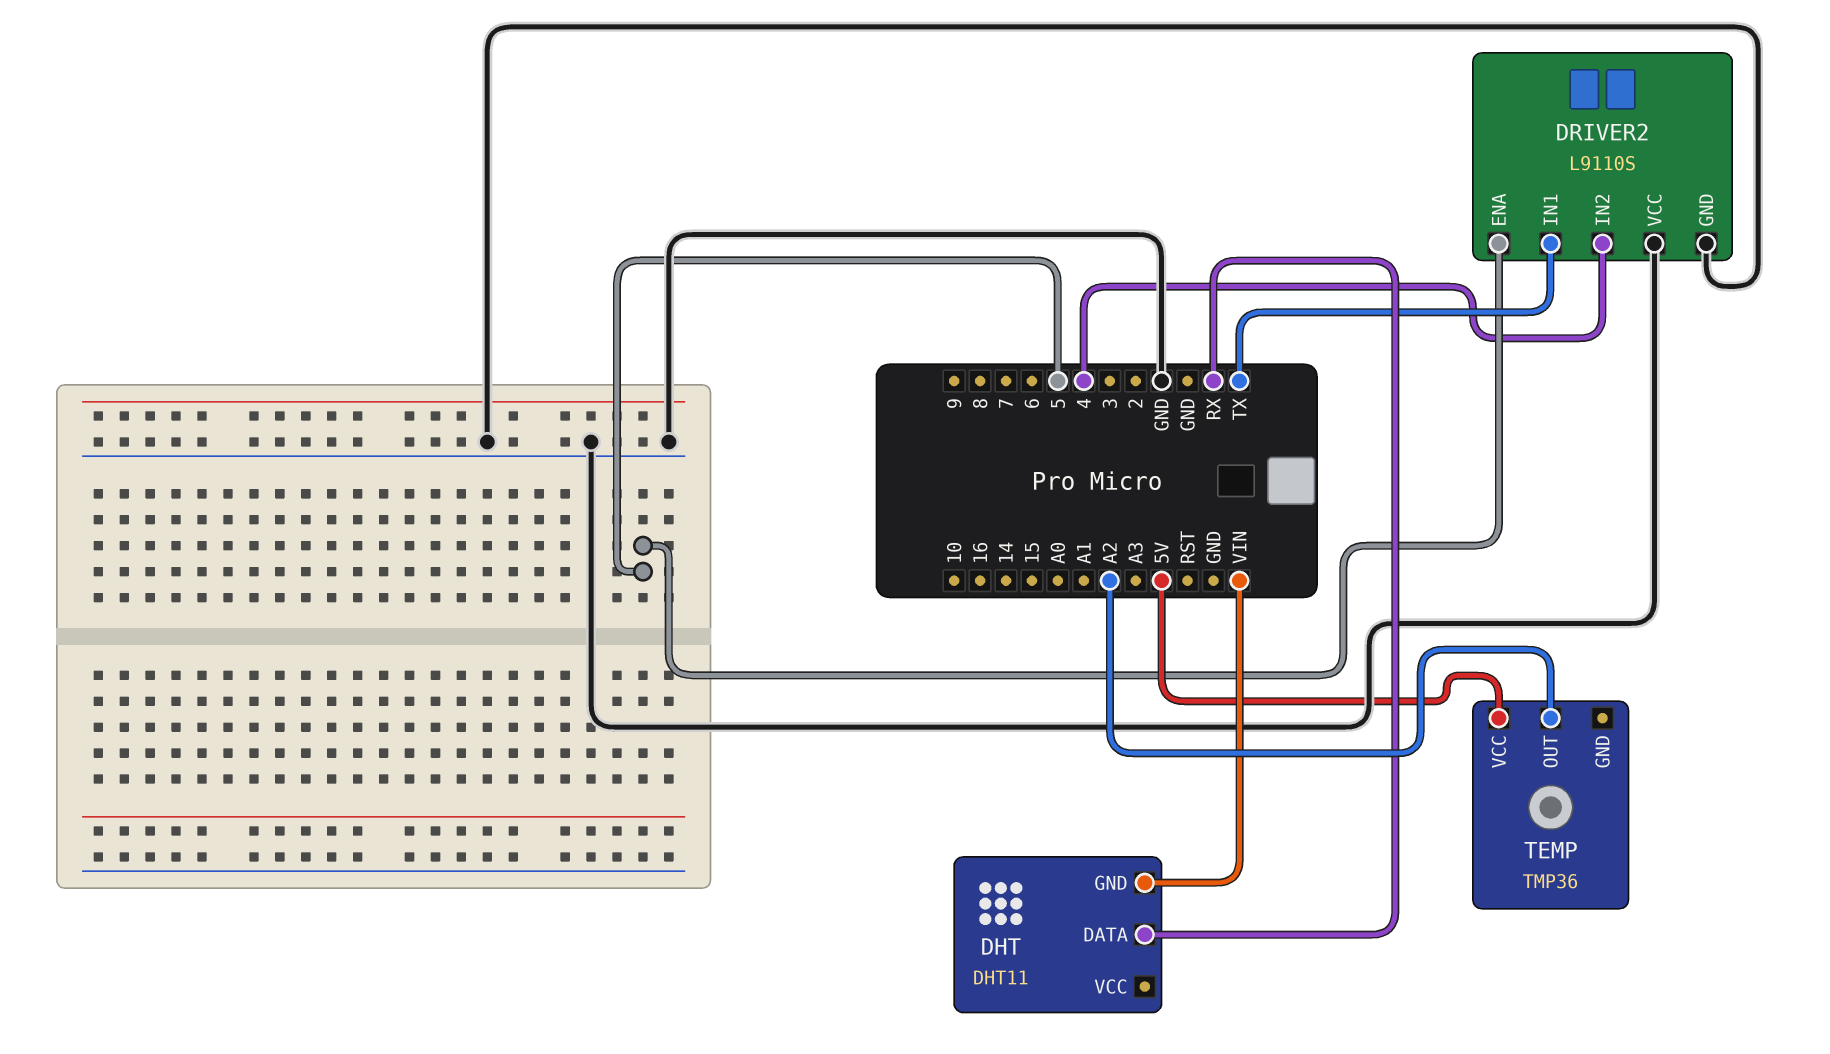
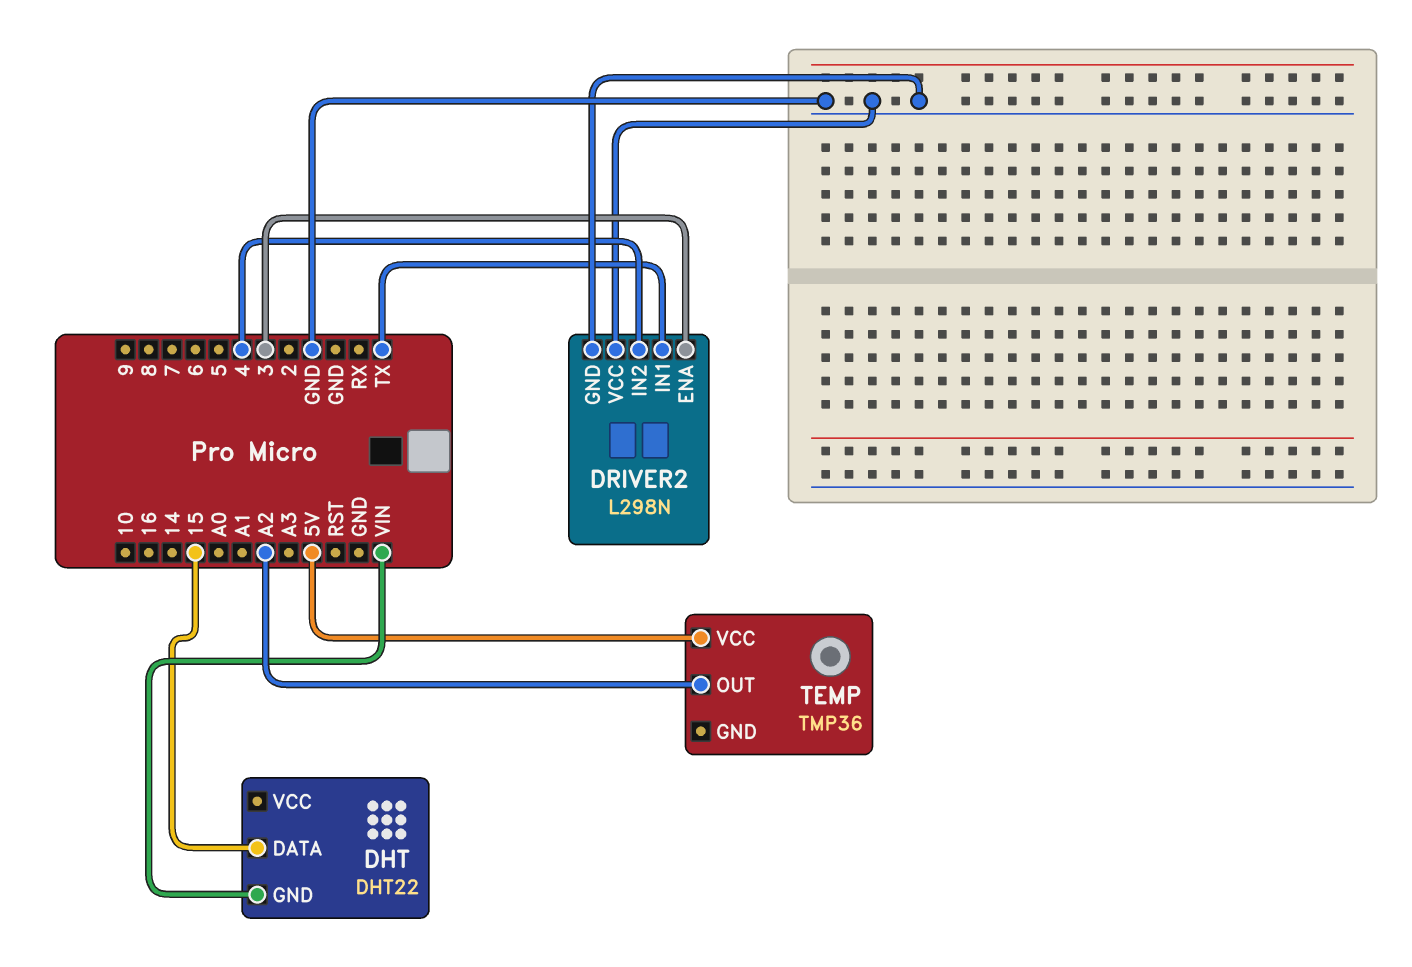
DHT: DHT11 -> DHT22
DHT pin DATA: RX -> 15
DRIVER2: L9110S -> L298N
DRIVER2 pin ENA: 5 -> 3

